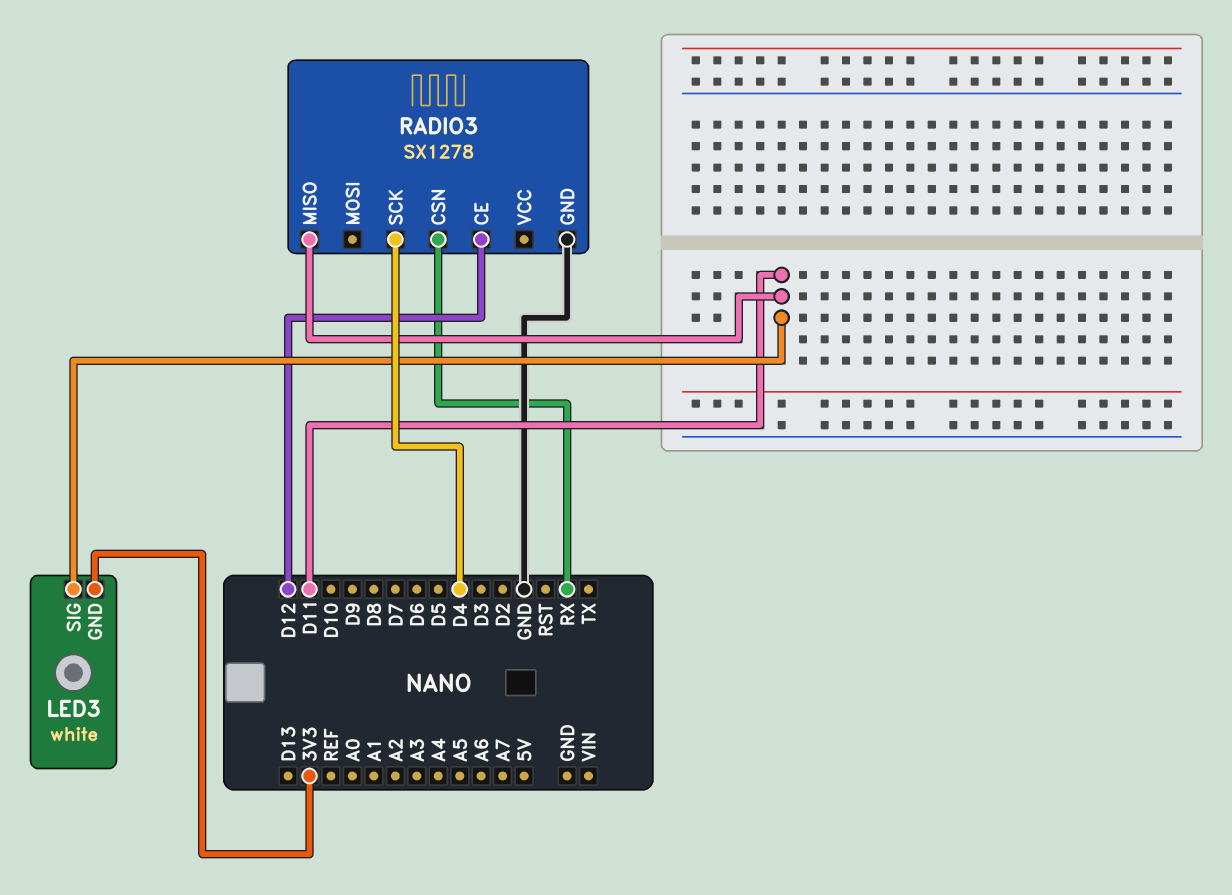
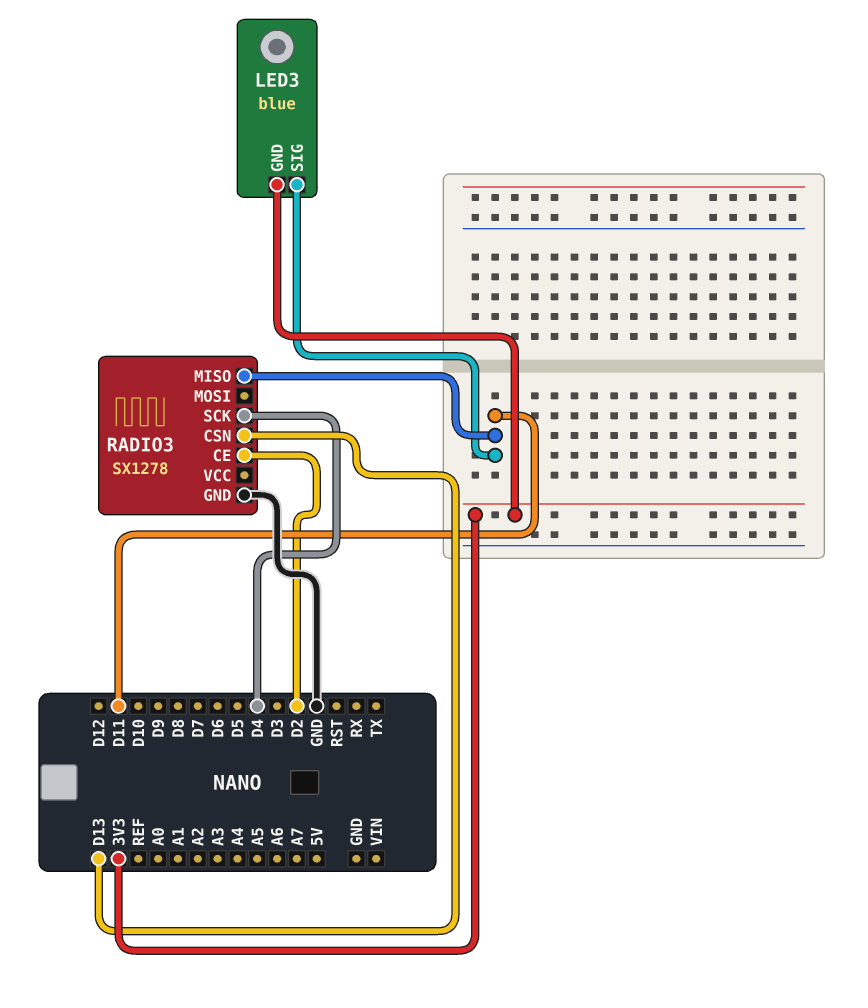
LED3: white -> blue
RADIO3 pin CE: D12 -> D2
RADIO3 pin CSN: RX -> D13

